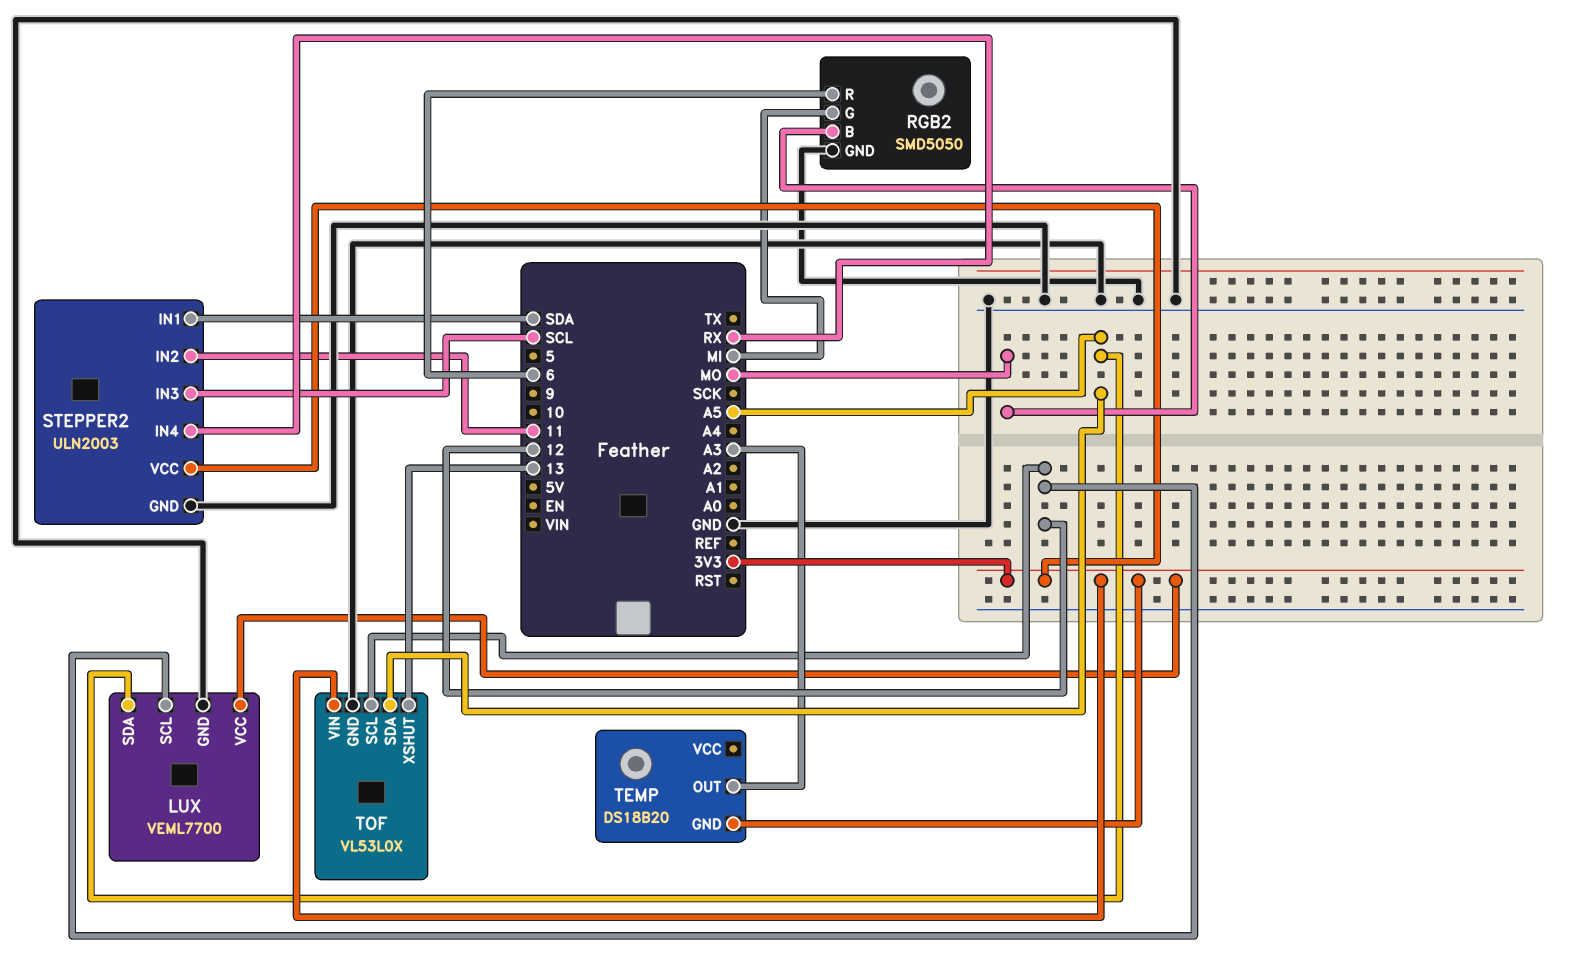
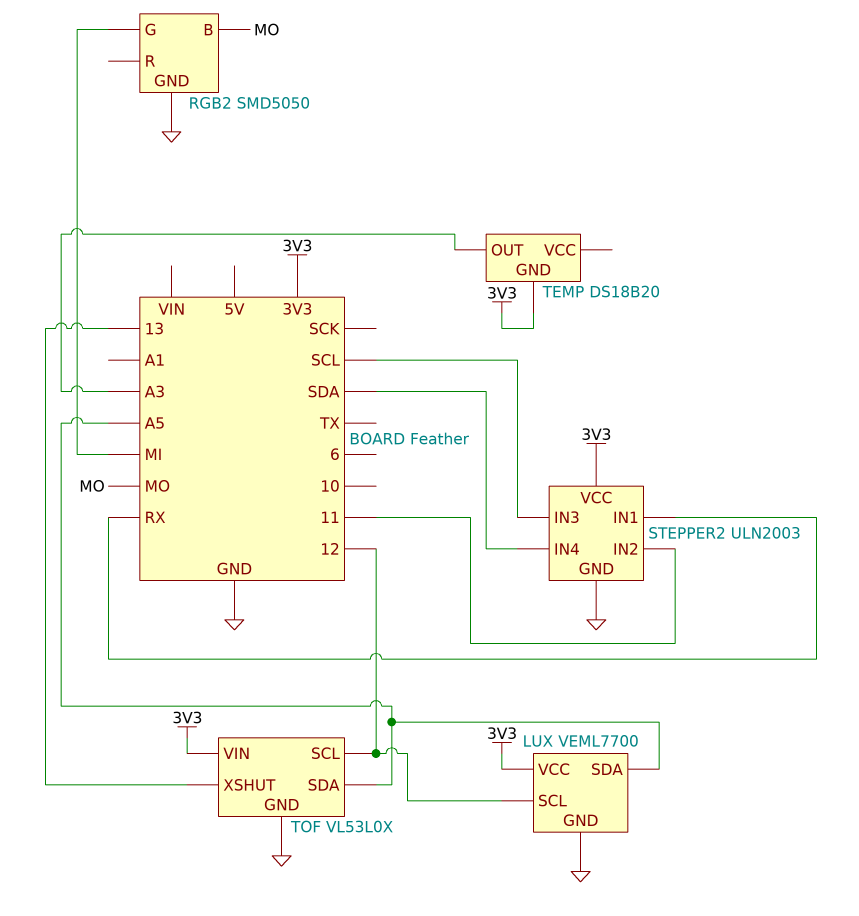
RGB2 pin R: 6 -> none
STEPPER2 pin IN1: SDA -> RX
STEPPER2 pin IN4: RX -> SDA

